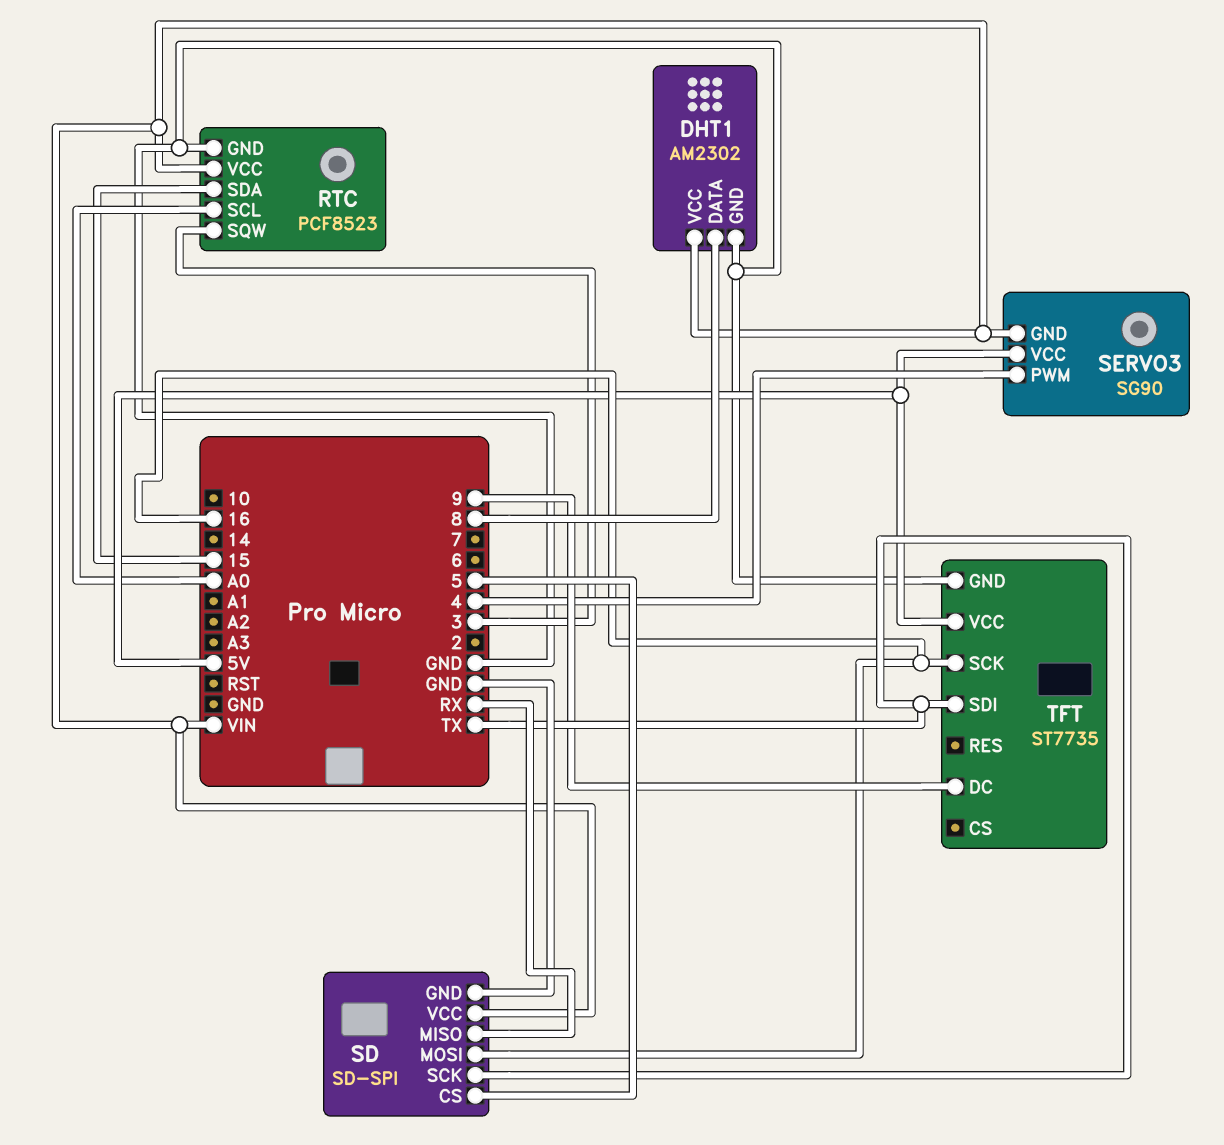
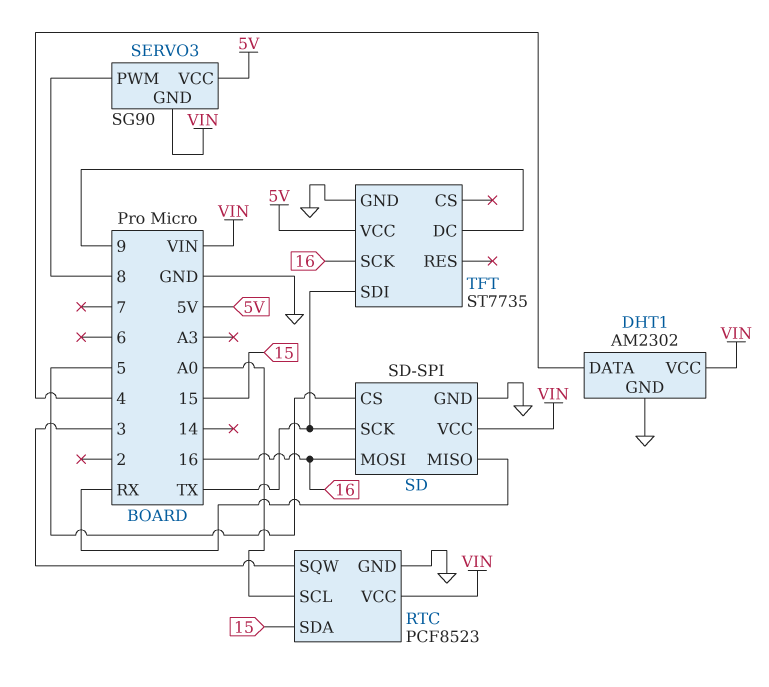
DHT1 pin DATA: 8 -> 4
SERVO3 pin PWM: 4 -> 8

